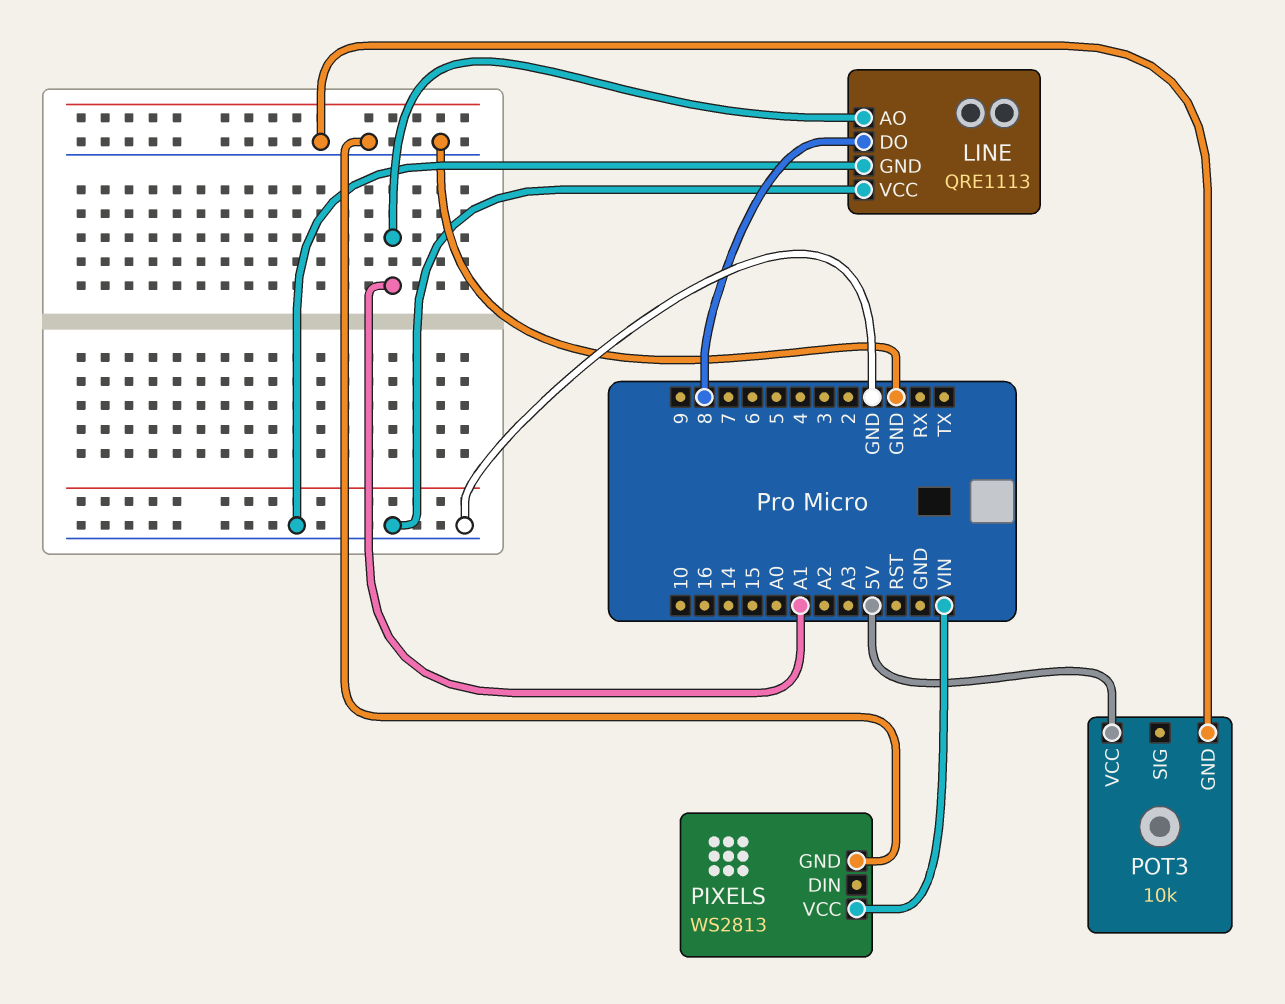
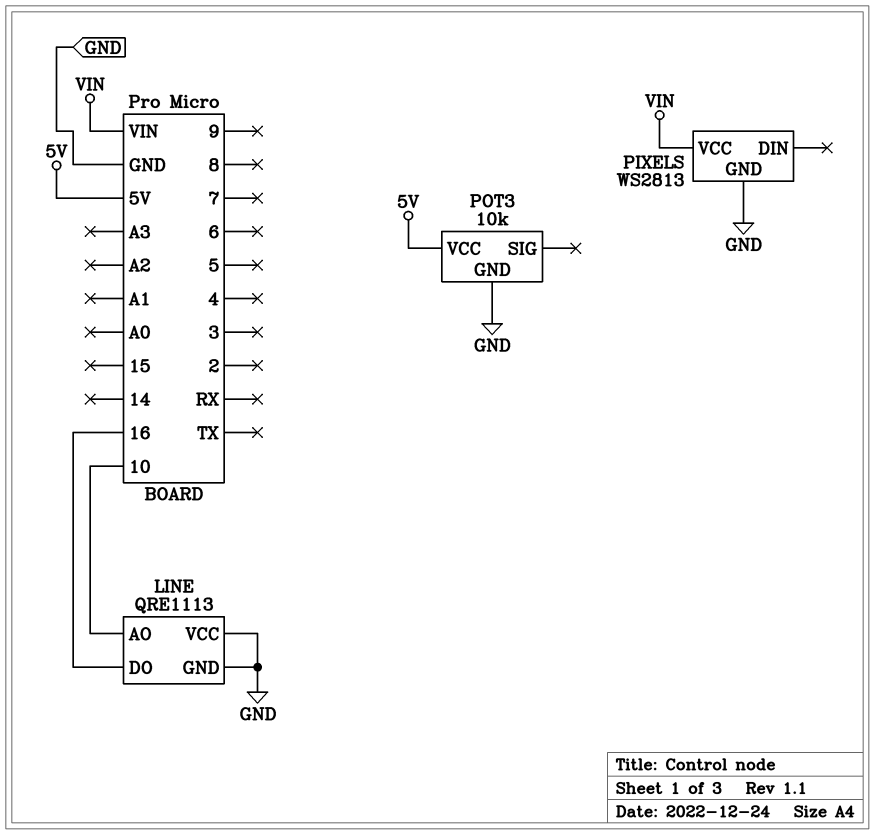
LINE pin AO: A1 -> 10
LINE pin DO: 8 -> 16

